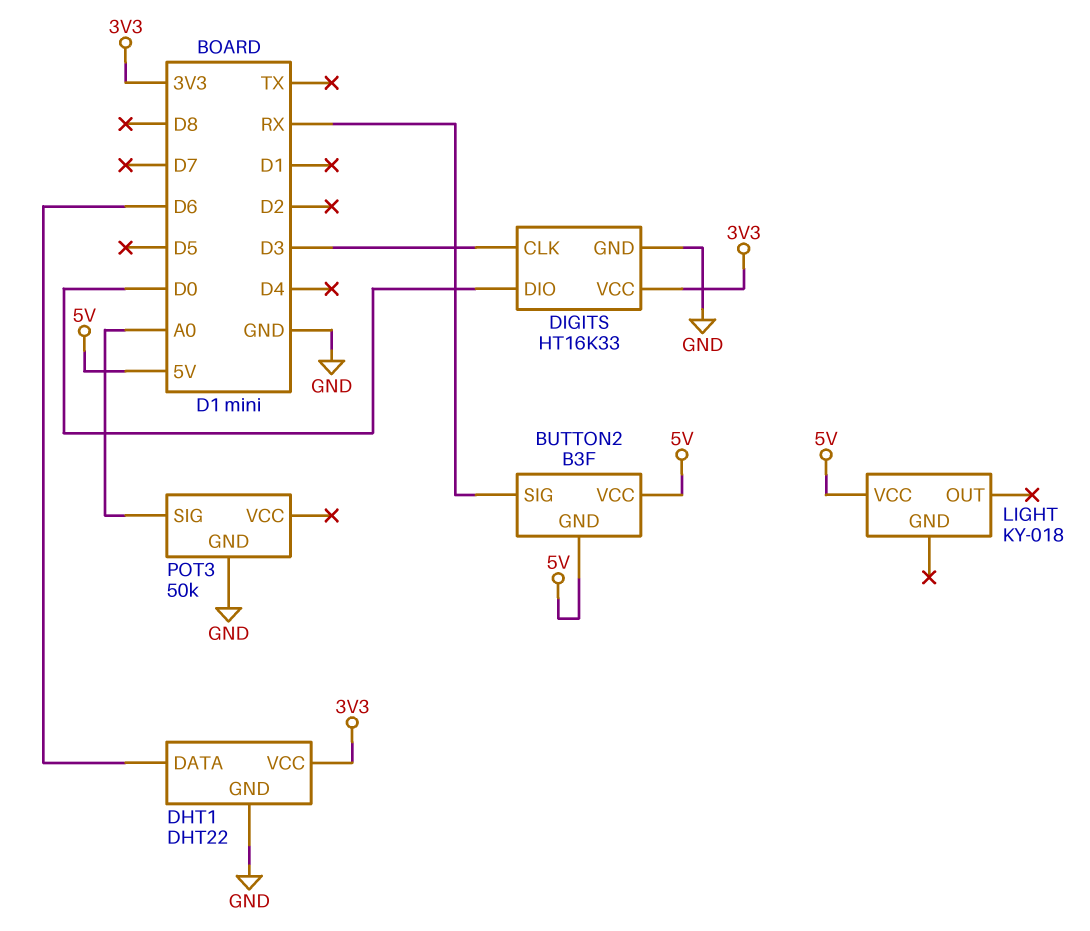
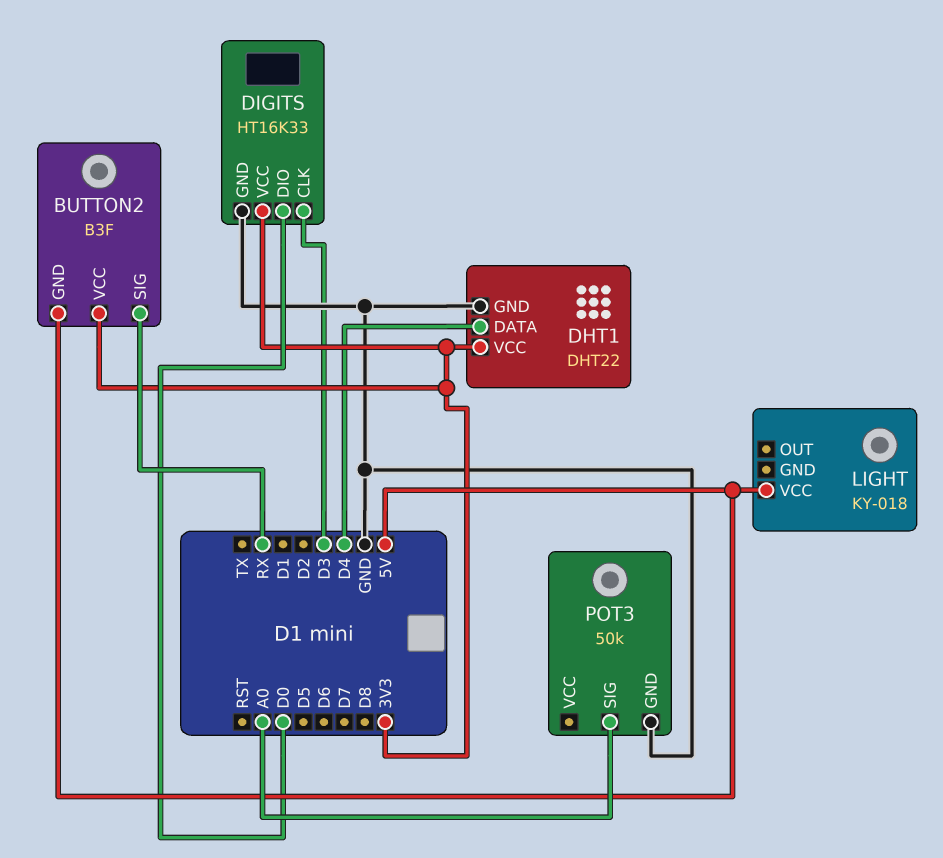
BUTTON2 pin VCC: 5V -> 3V3
DHT1 pin DATA: D6 -> D4

